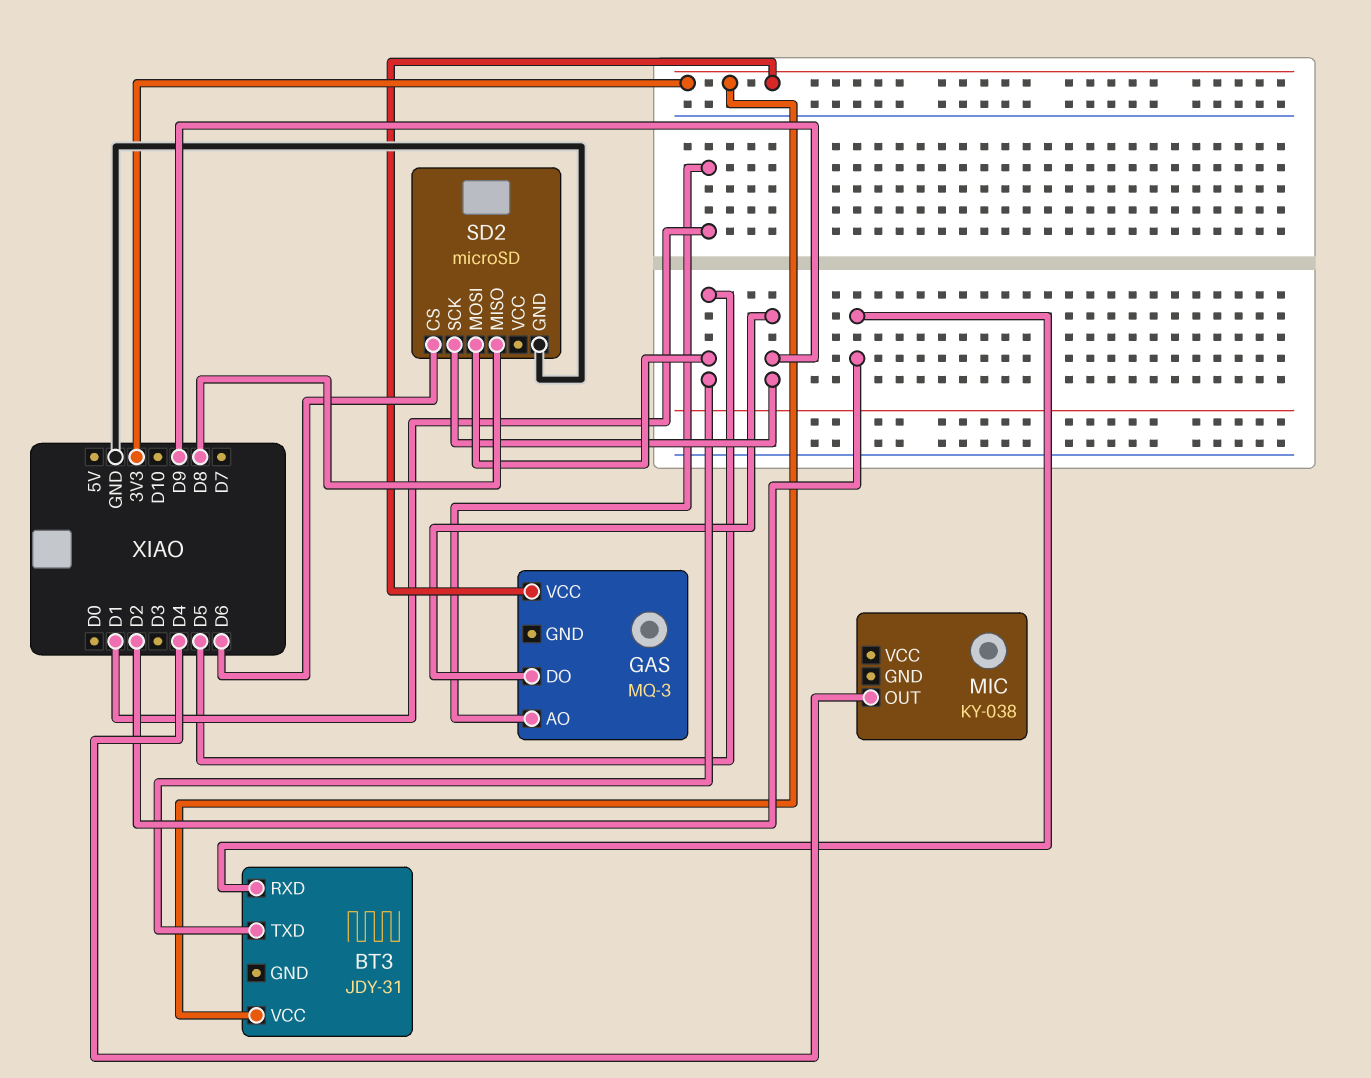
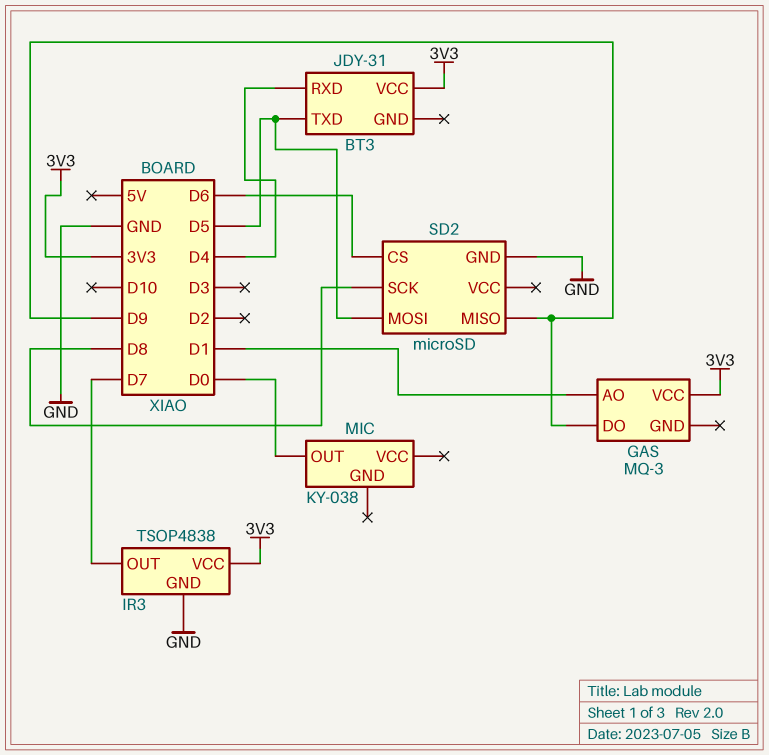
BT3 pin RXD: D2 -> D4
IR3: none -> TSOP4838
IR3 pin GND: none -> GND
IR3 pin OUT: none -> D7
IR3 pin VCC: none -> 3V3
MIC pin OUT: D4 -> D0
SD2 pin MISO: D8 -> D9
SD2 pin SCK: D9 -> D8

